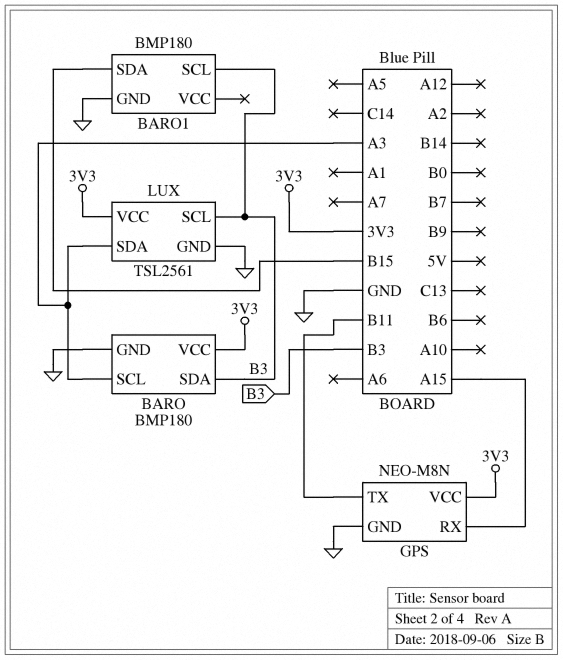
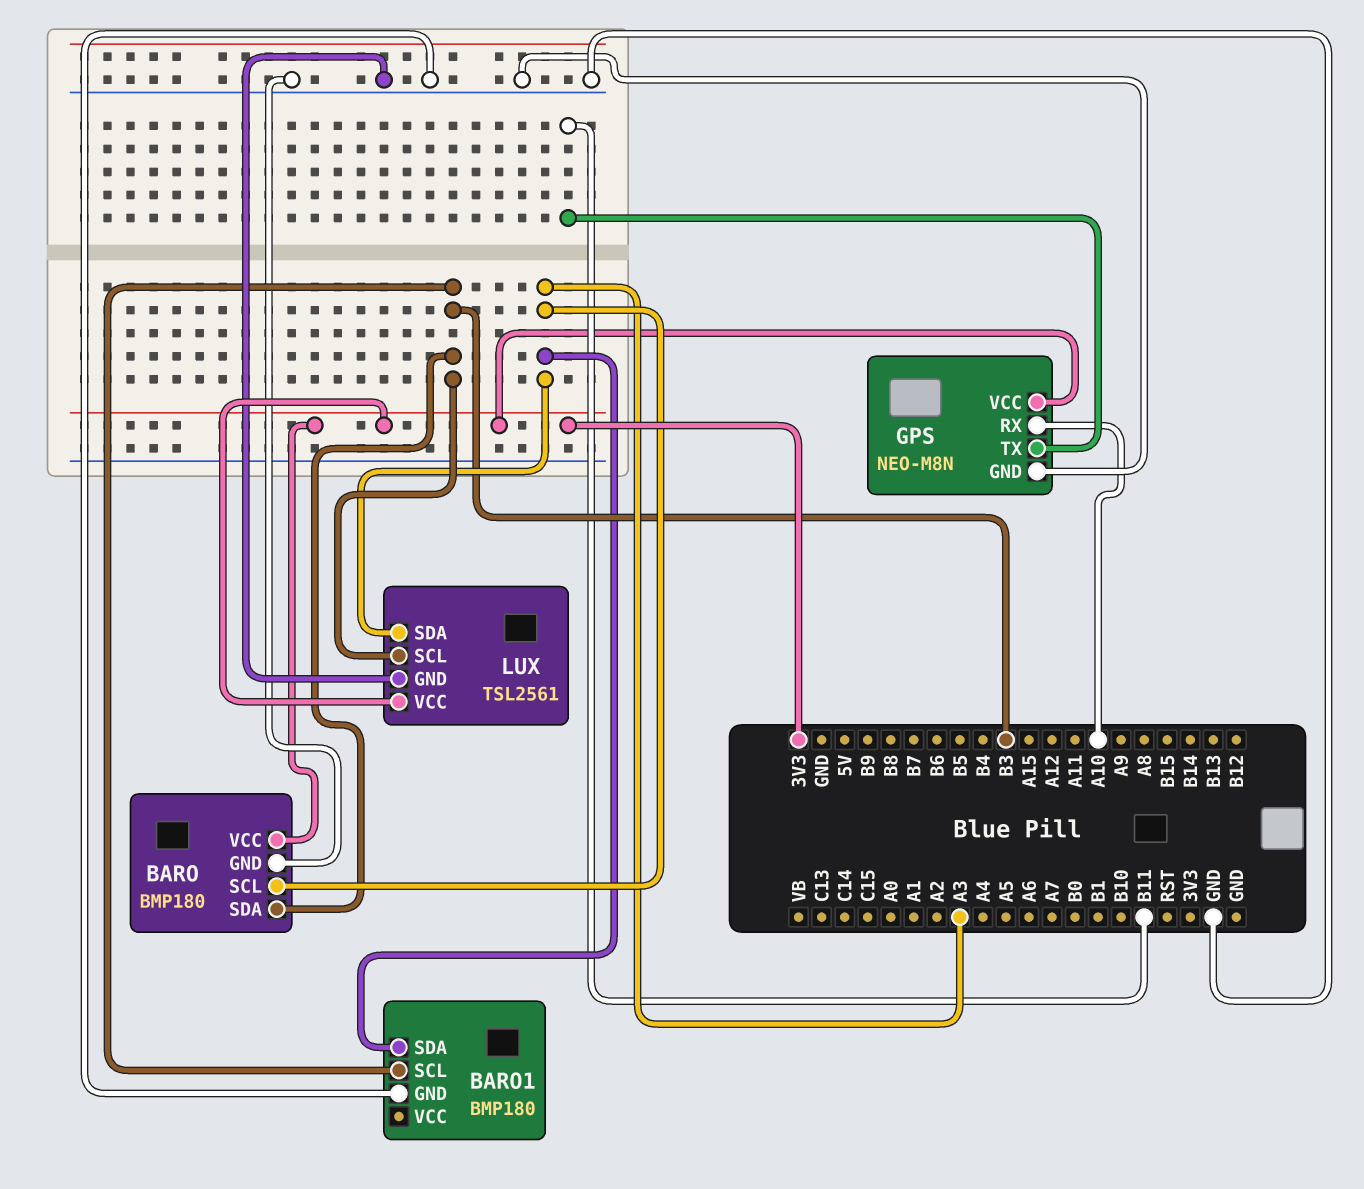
BARO1 pin SDA: B15 -> A3
GPS pin RX: A15 -> A10

